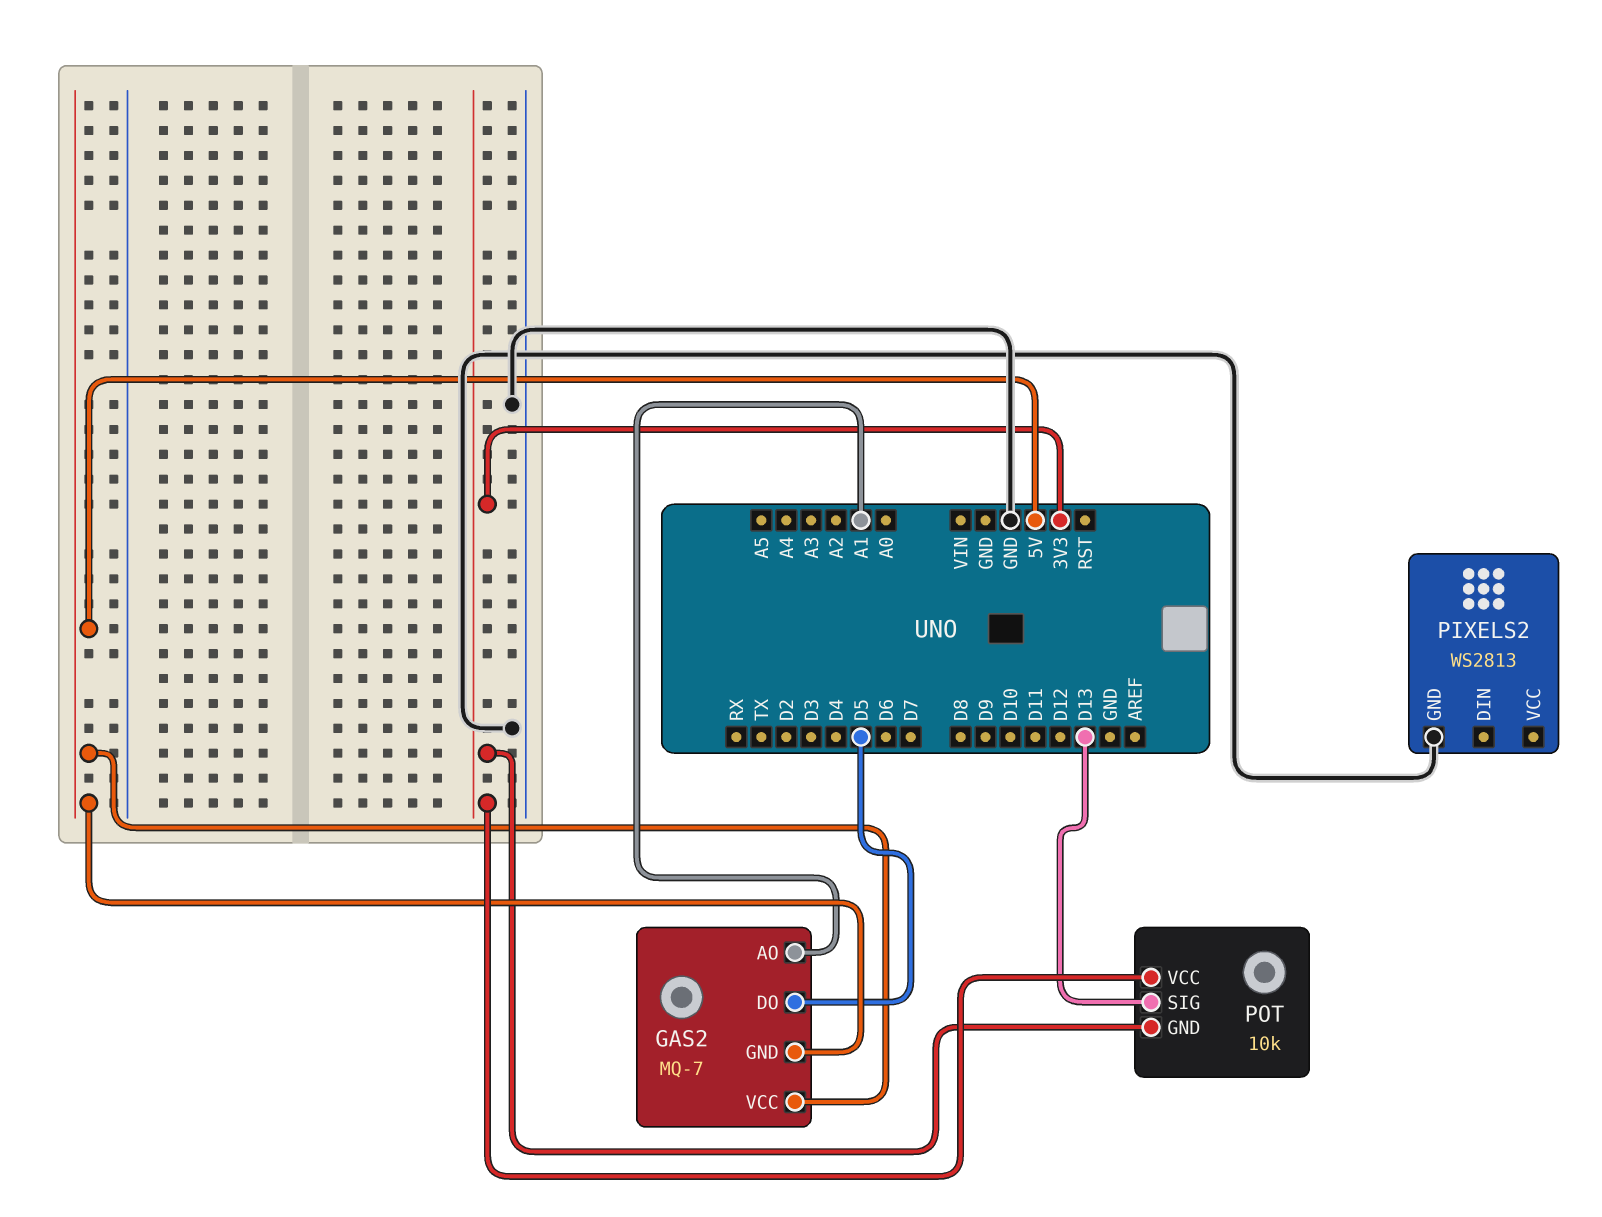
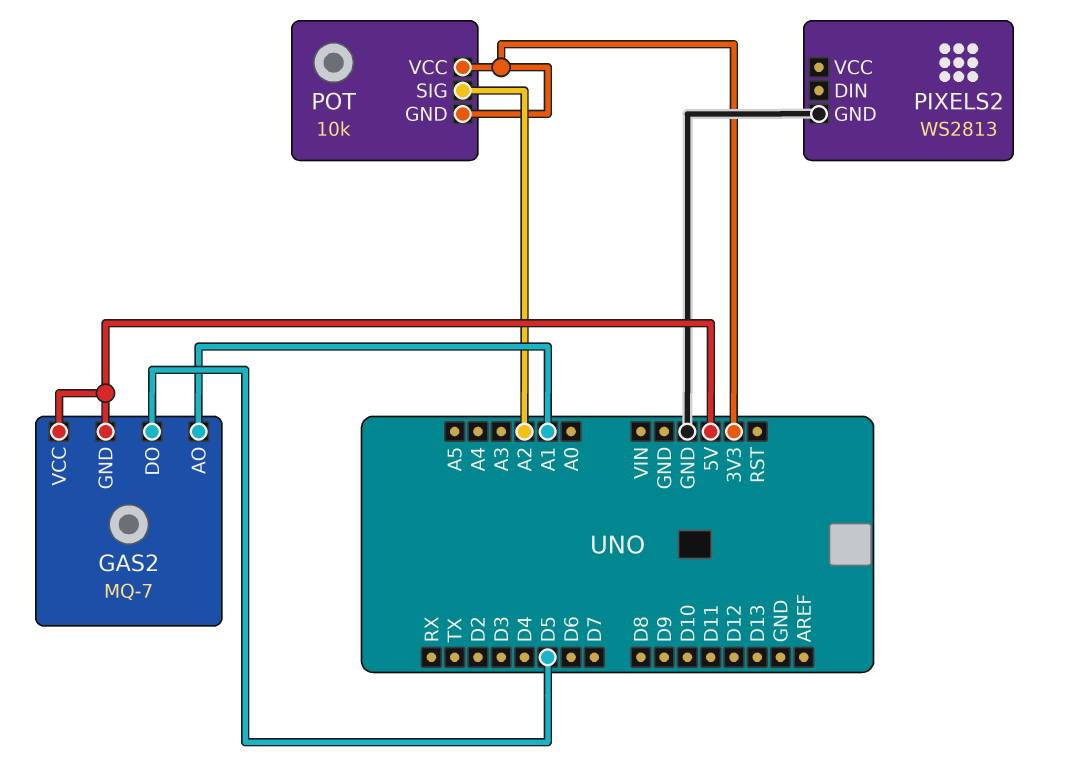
POT pin SIG: D13 -> A2

